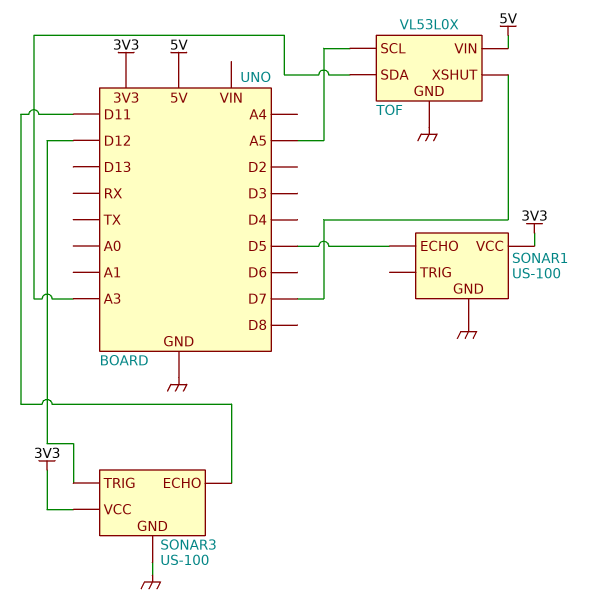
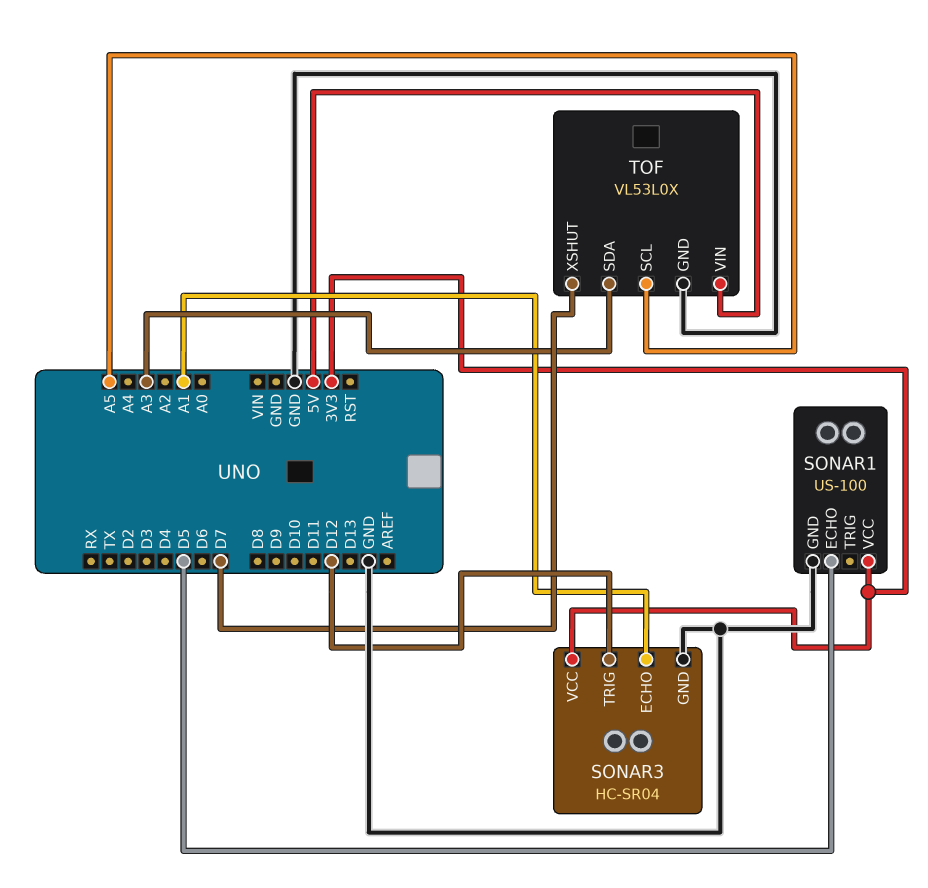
SONAR3: US-100 -> HC-SR04
SONAR3 pin ECHO: D11 -> A1

